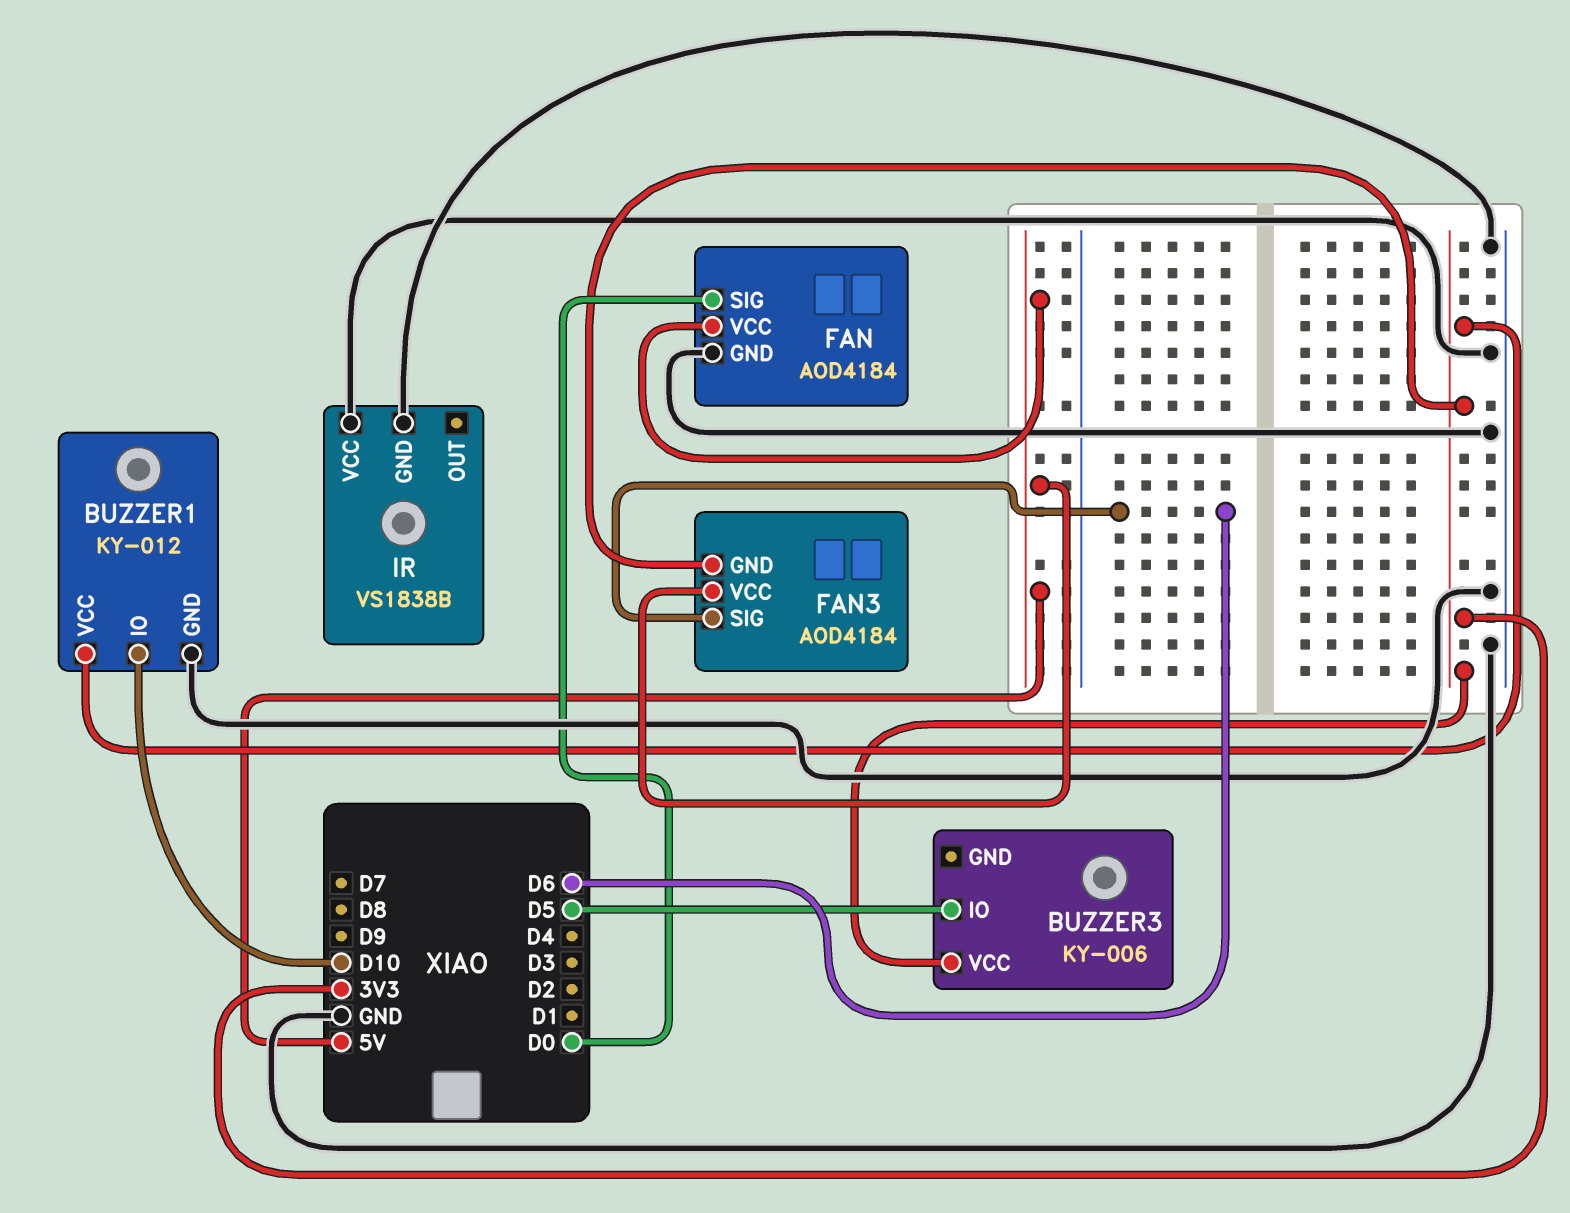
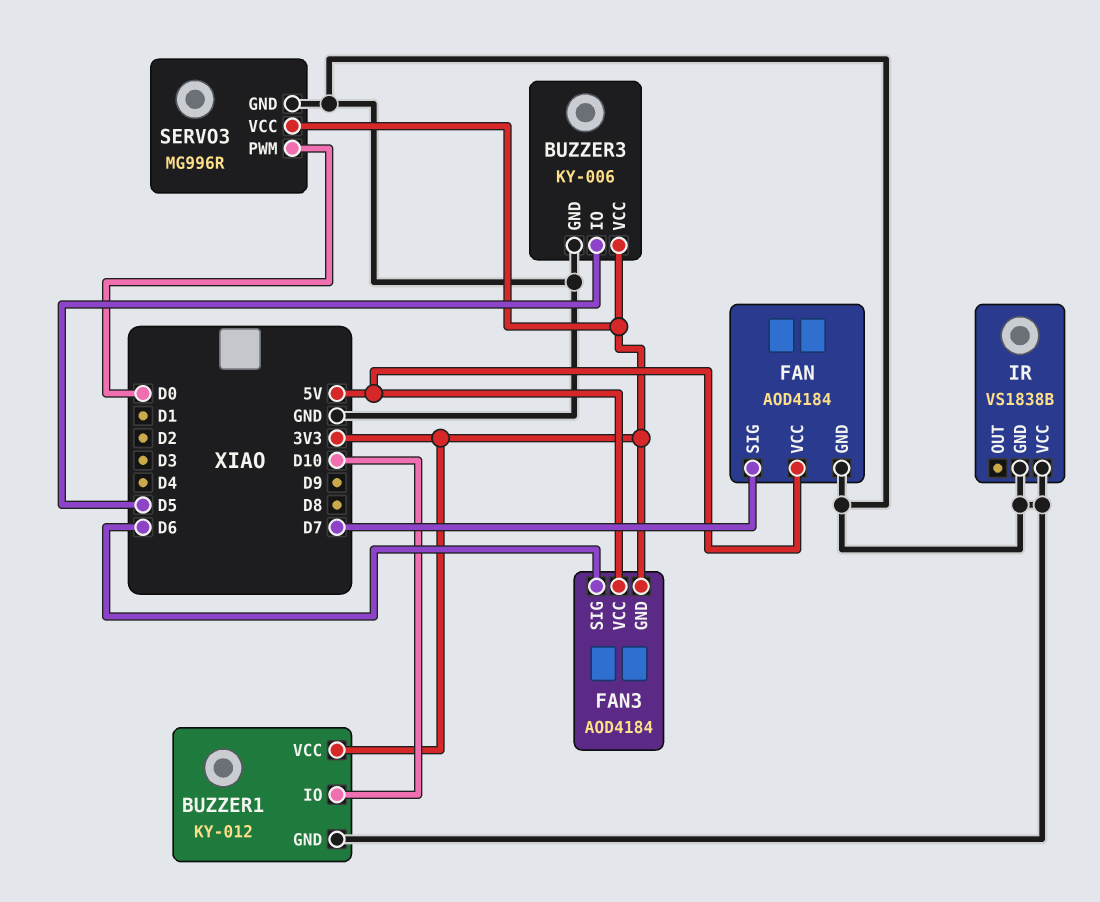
BUZZER3 pin GND: none -> GND
FAN pin SIG: D0 -> D7
SERVO3: none -> MG996R
SERVO3 pin GND: none -> GND
SERVO3 pin PWM: none -> D0
SERVO3 pin VCC: none -> 3V3

